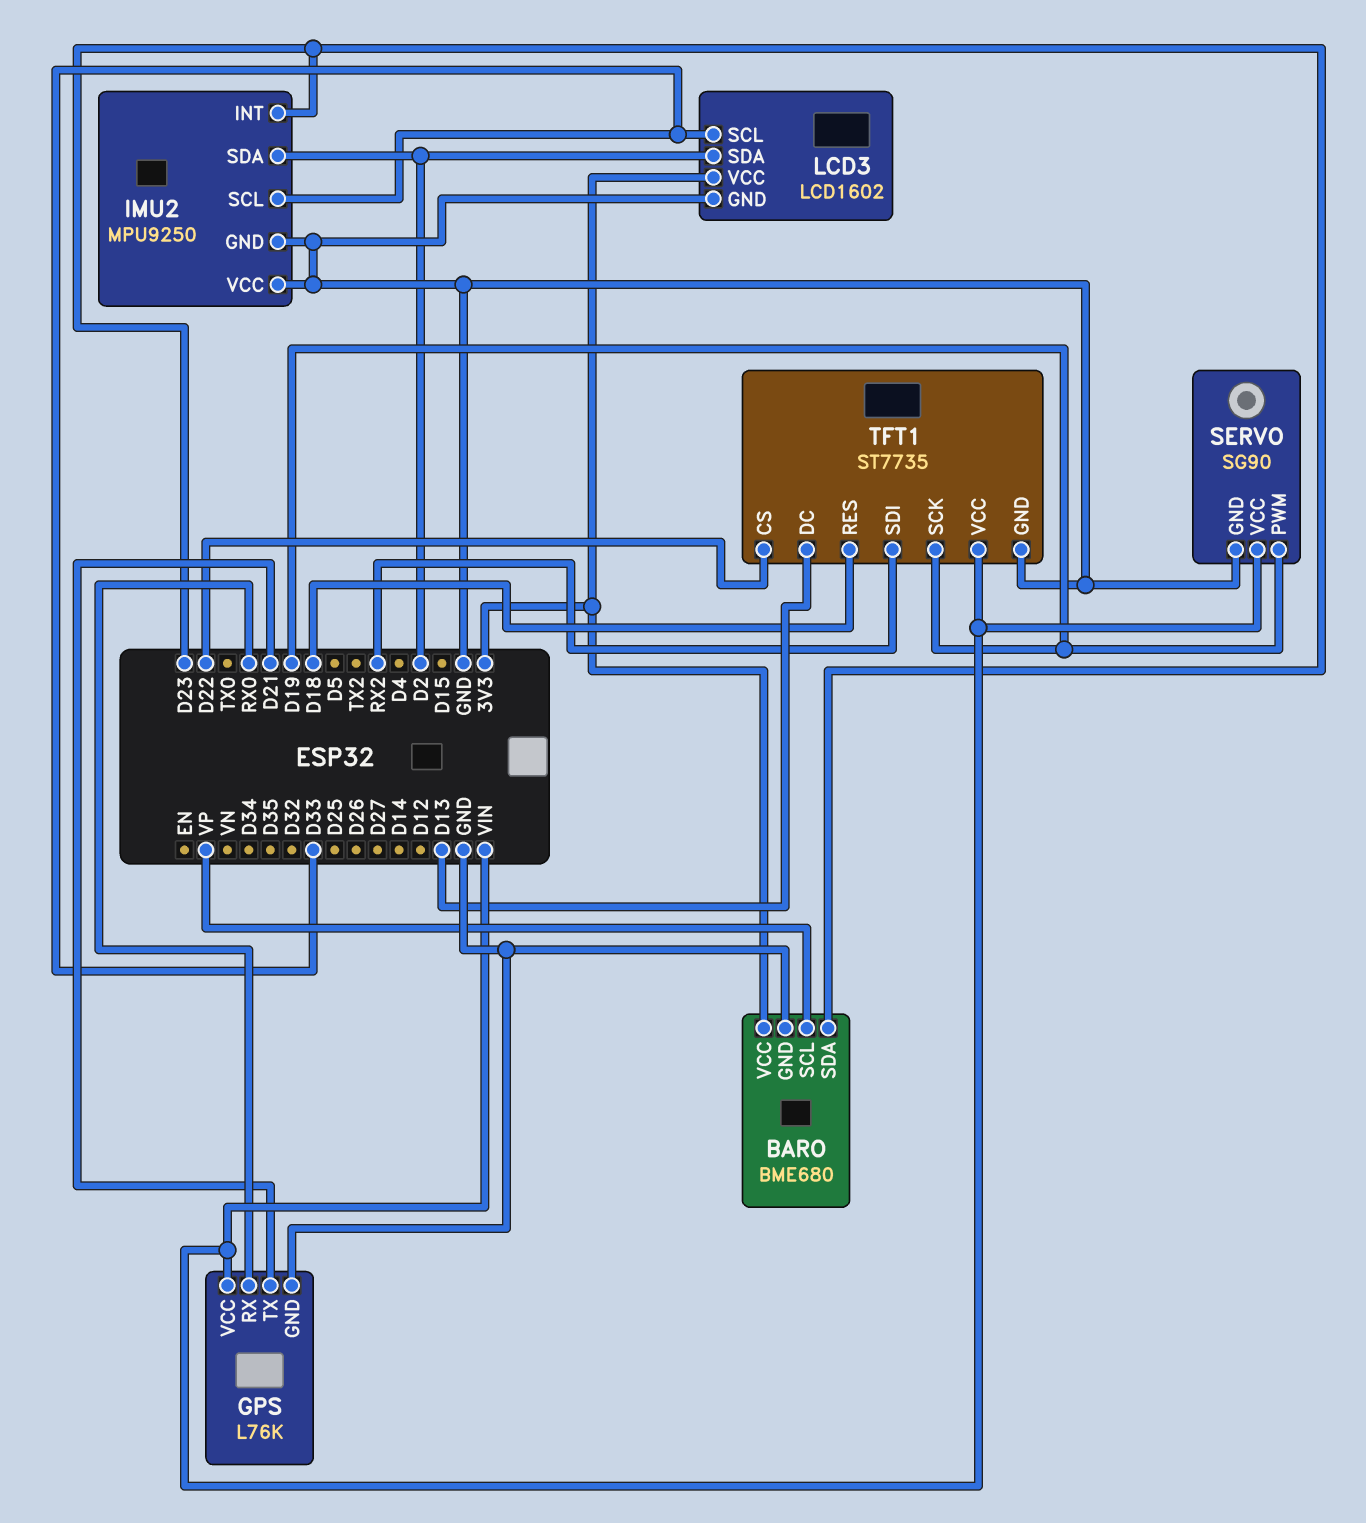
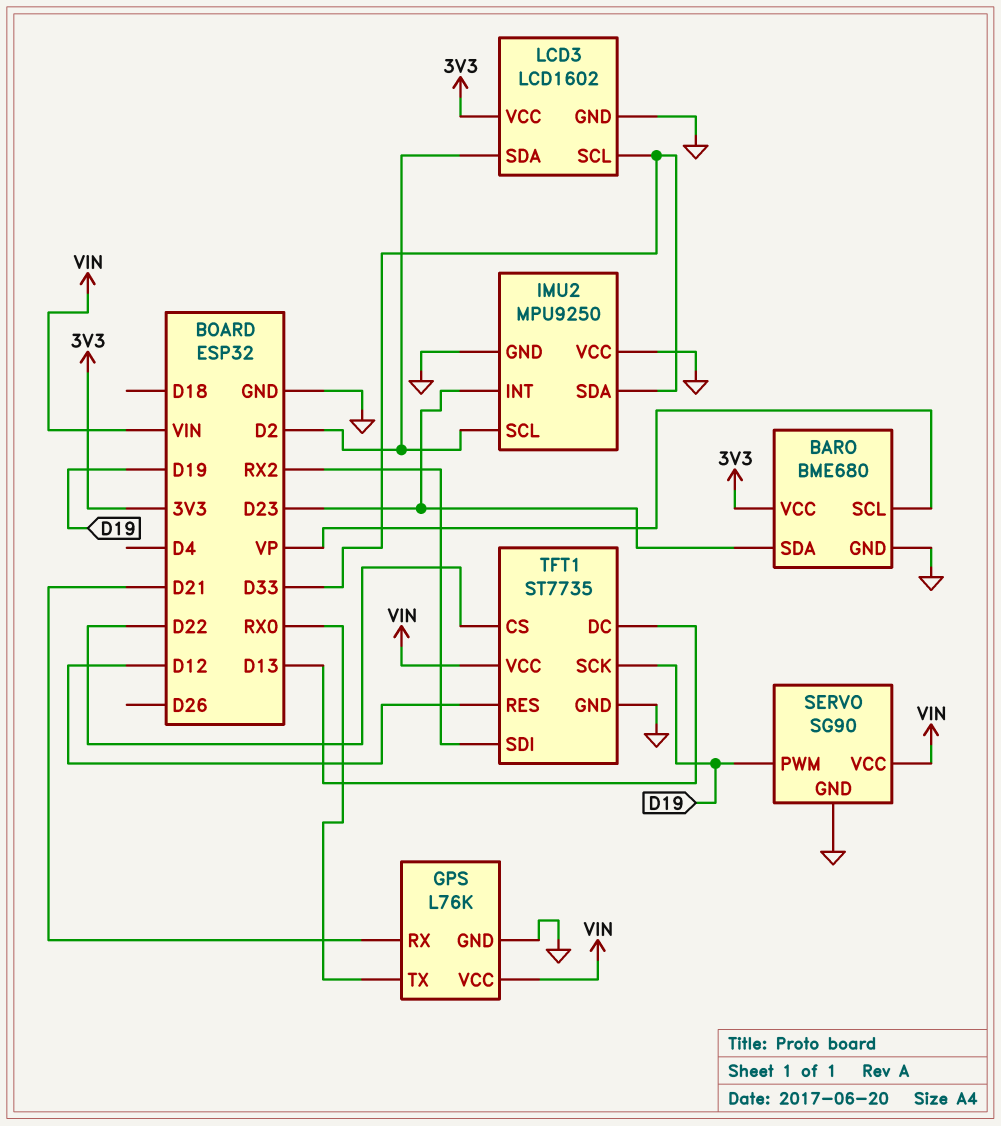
GPS pin RX: RX0 -> D21
GPS pin TX: D21 -> RX0
IMU2 pin SCL: D33 -> D2
IMU2 pin SDA: D2 -> D33
TFT1 pin RES: D18 -> D12

